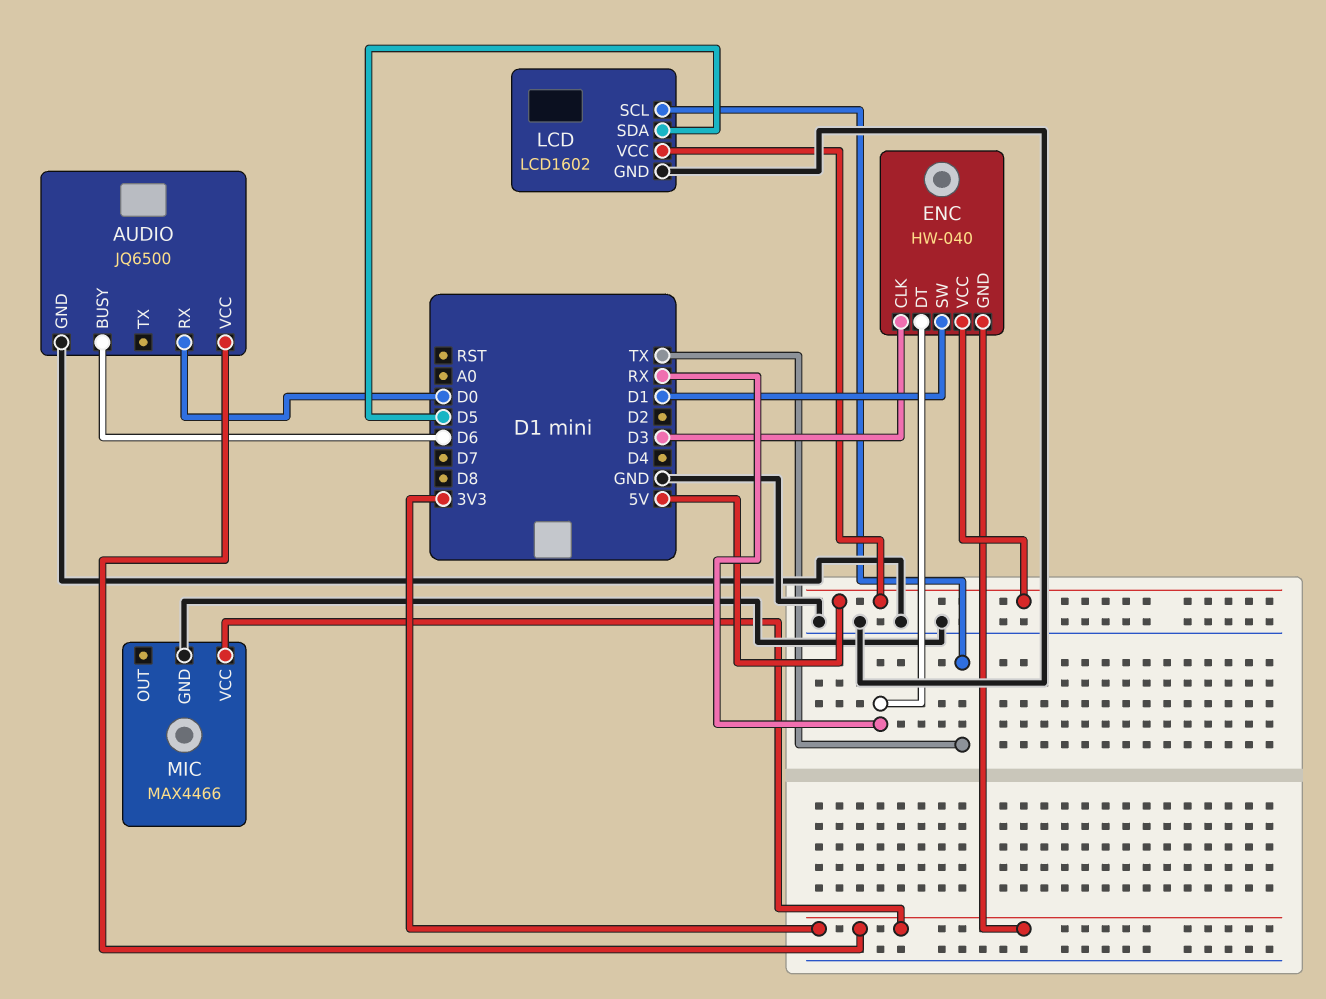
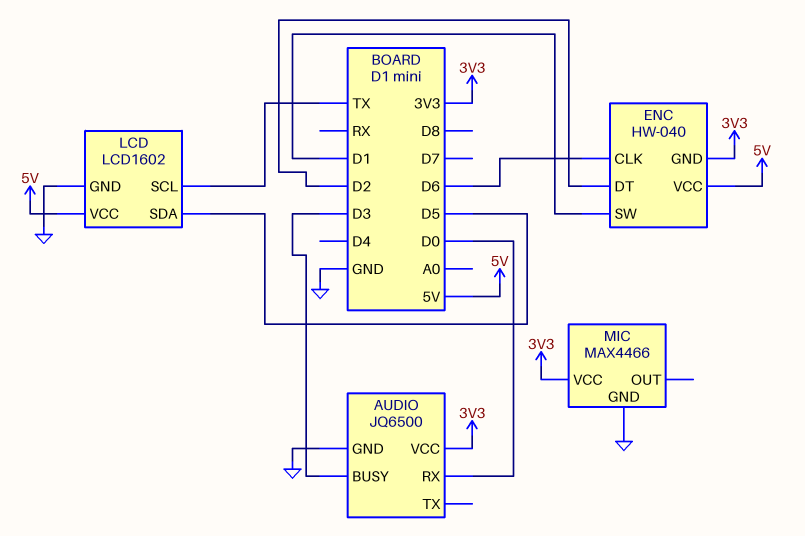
AUDIO pin BUSY: D6 -> D3
ENC pin CLK: D3 -> D6
ENC pin DT: RX -> D2

